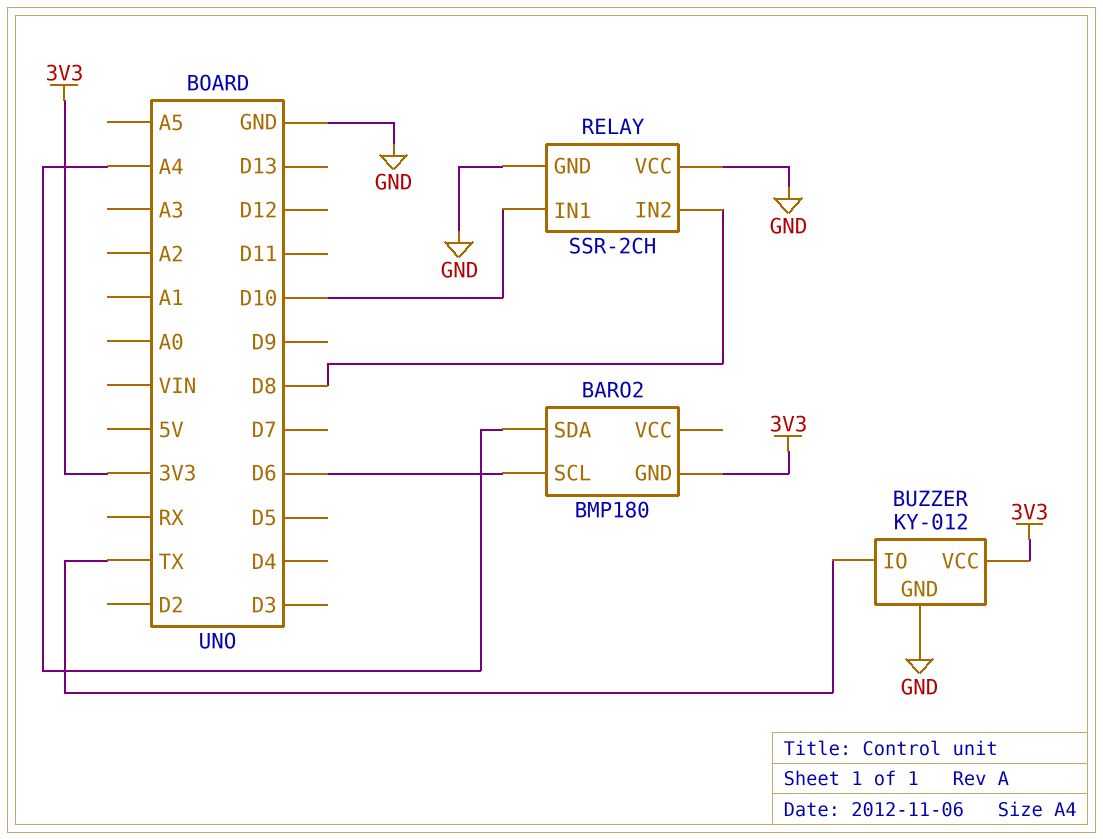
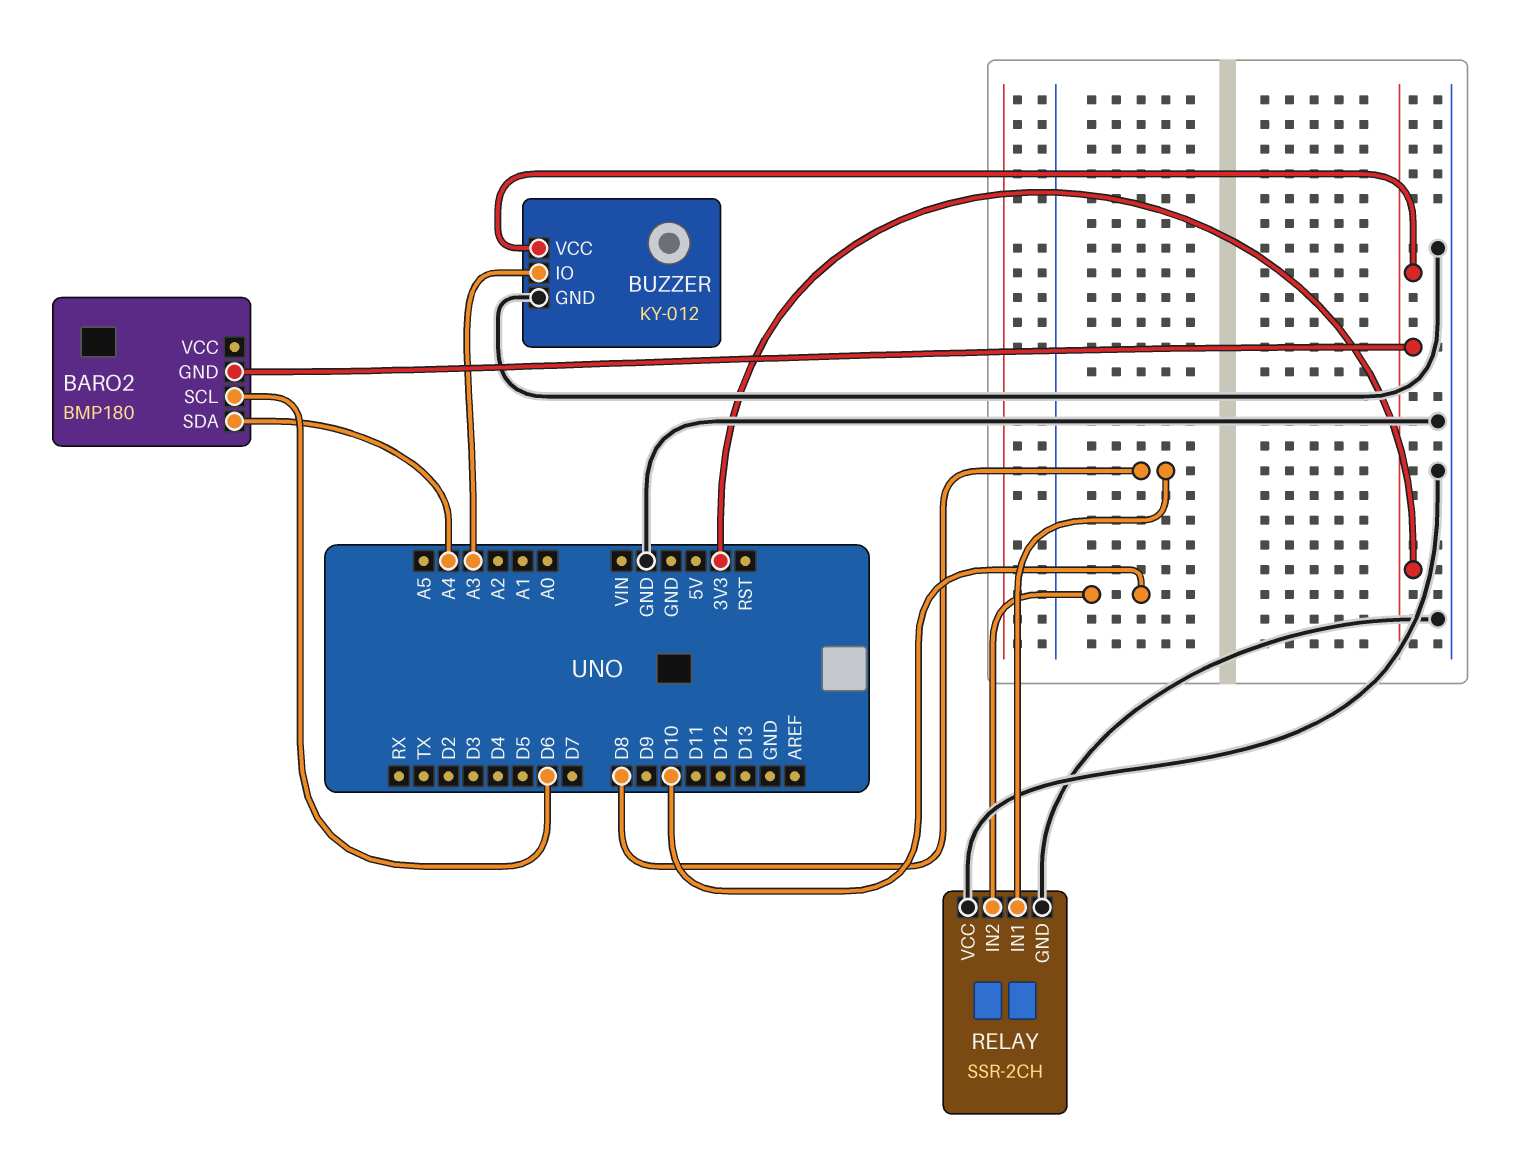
BUZZER pin IO: TX -> A3
RELAY pin IN1: D10 -> D8
RELAY pin IN2: D8 -> D10

